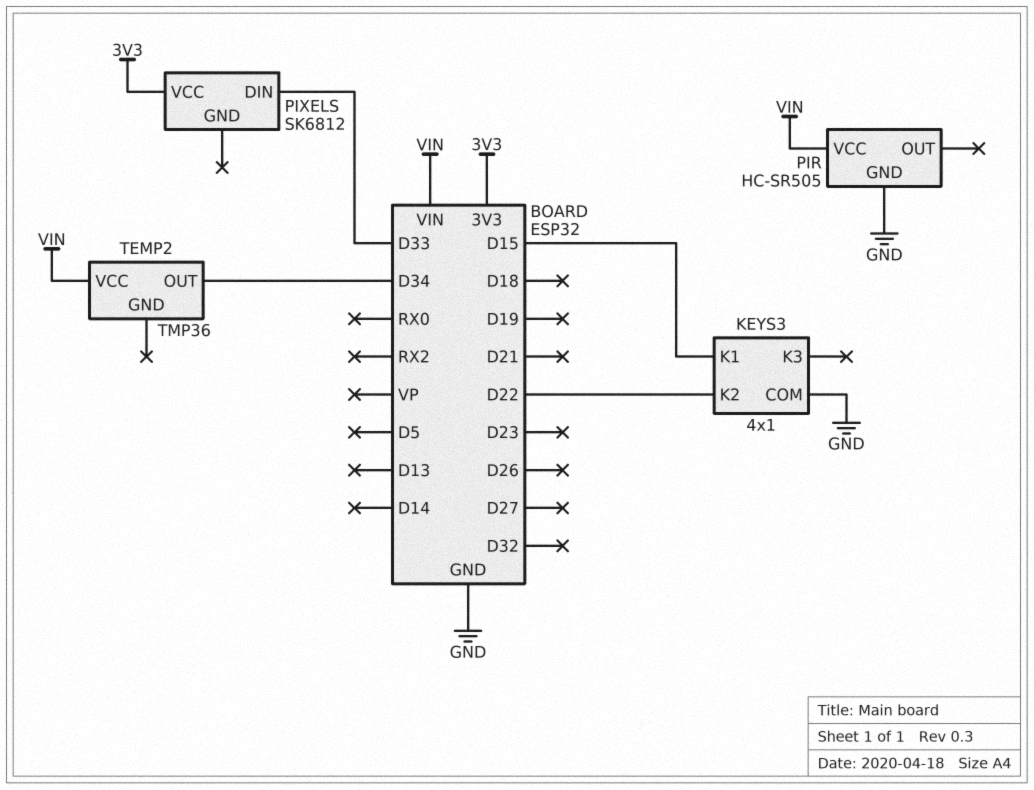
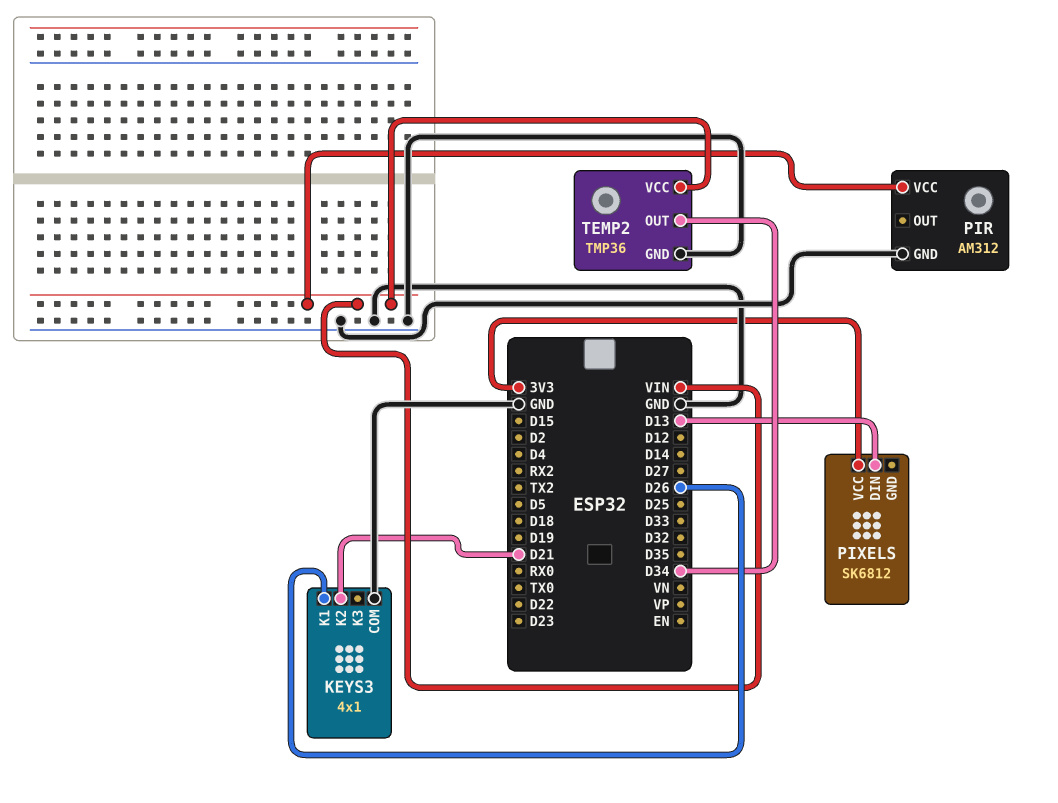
KEYS3 pin K1: D15 -> D26
KEYS3 pin K2: D22 -> D21
PIR: HC-SR505 -> AM312
PIXELS pin DIN: D33 -> D13
TEMP2 pin GND: none -> GND

